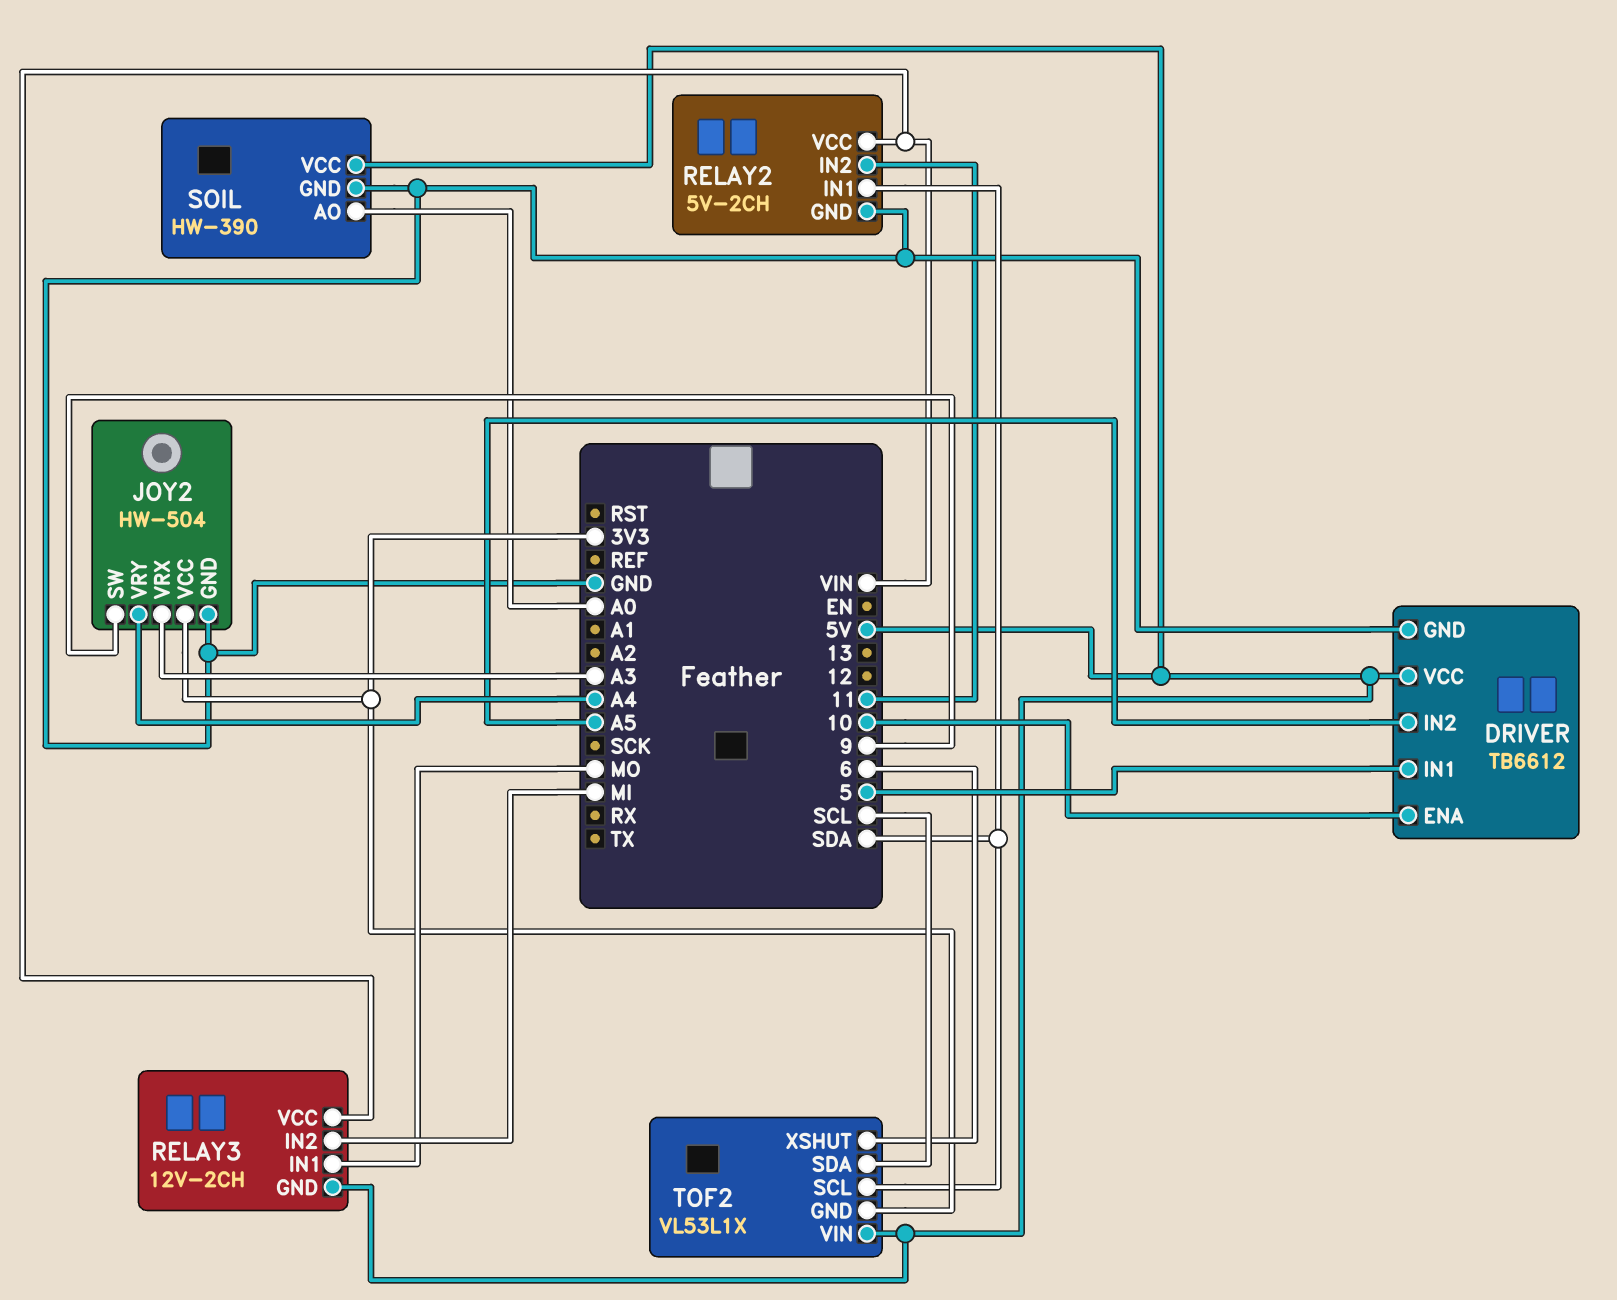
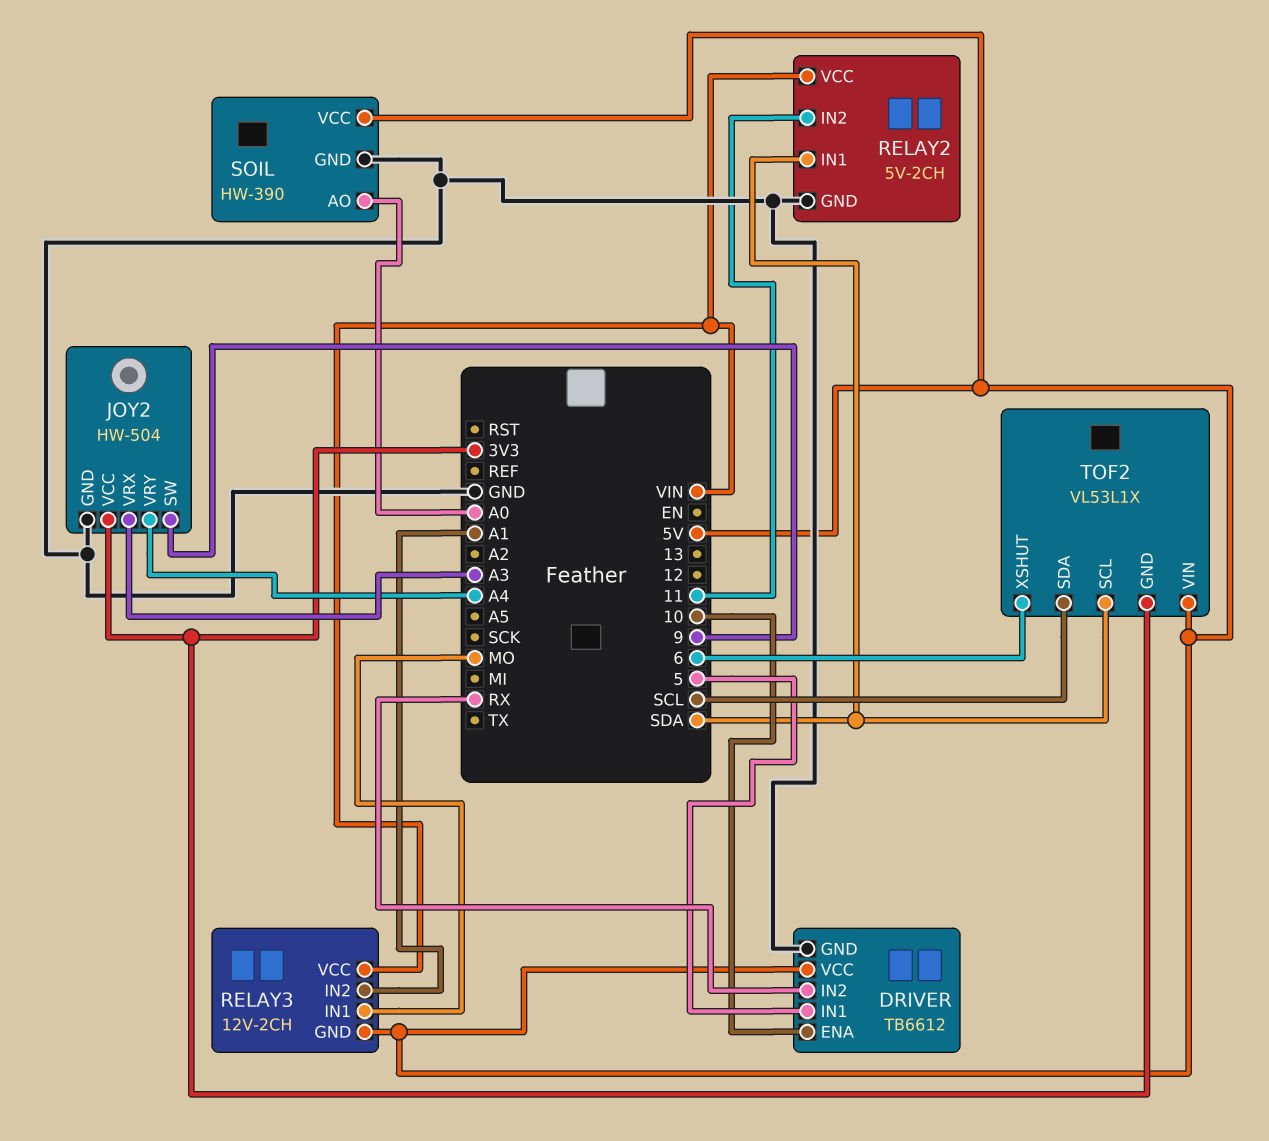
DRIVER pin IN2: A5 -> RX
RELAY3 pin IN2: MI -> A1

